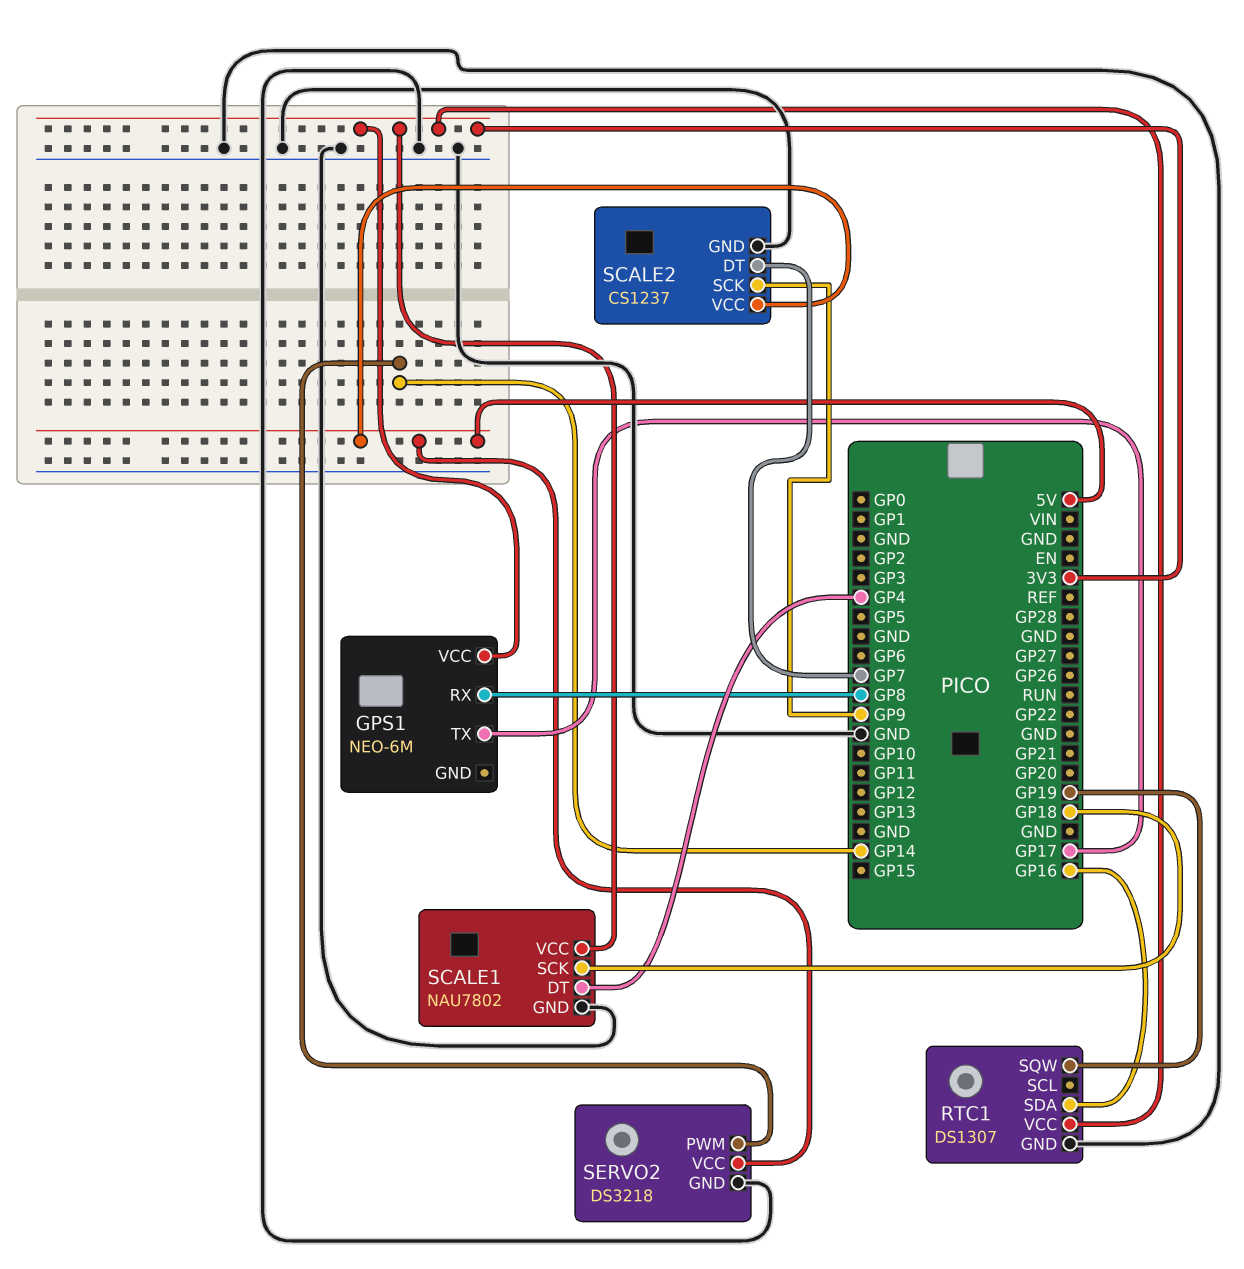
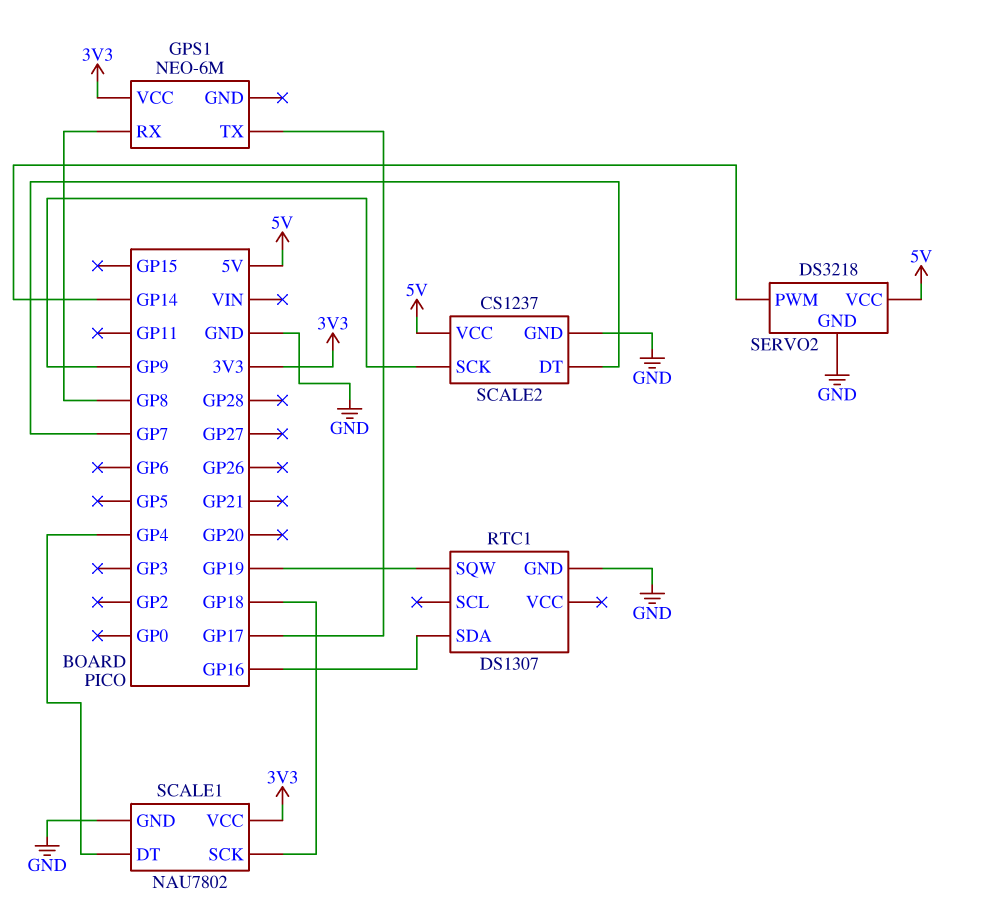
RTC1 pin VCC: 3V3 -> none

